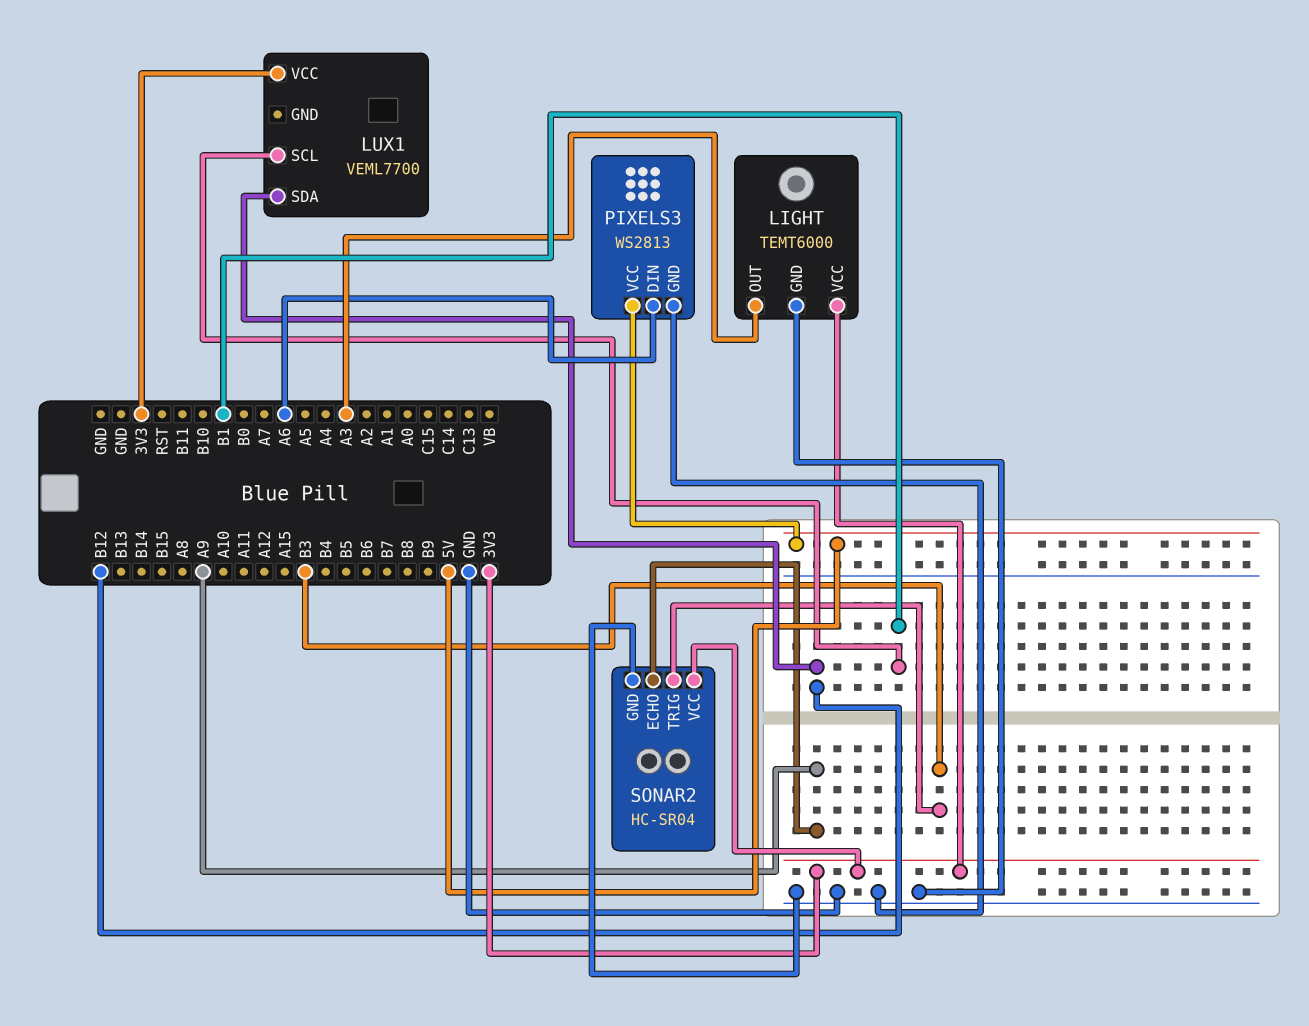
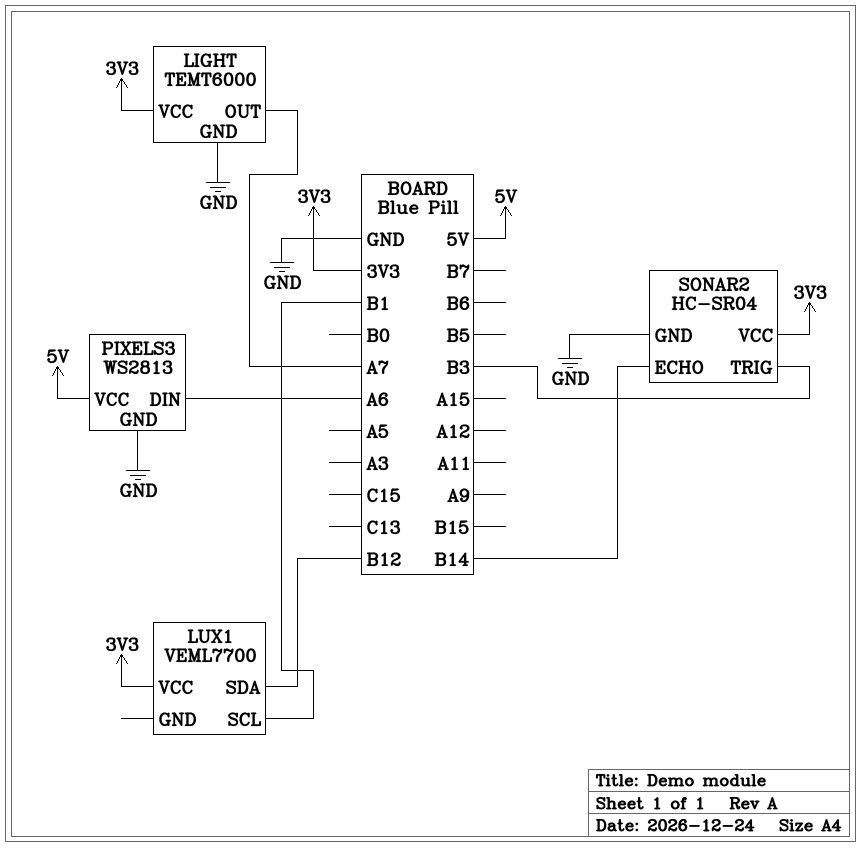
LIGHT pin OUT: A3 -> A7
SONAR2 pin ECHO: A9 -> B14

